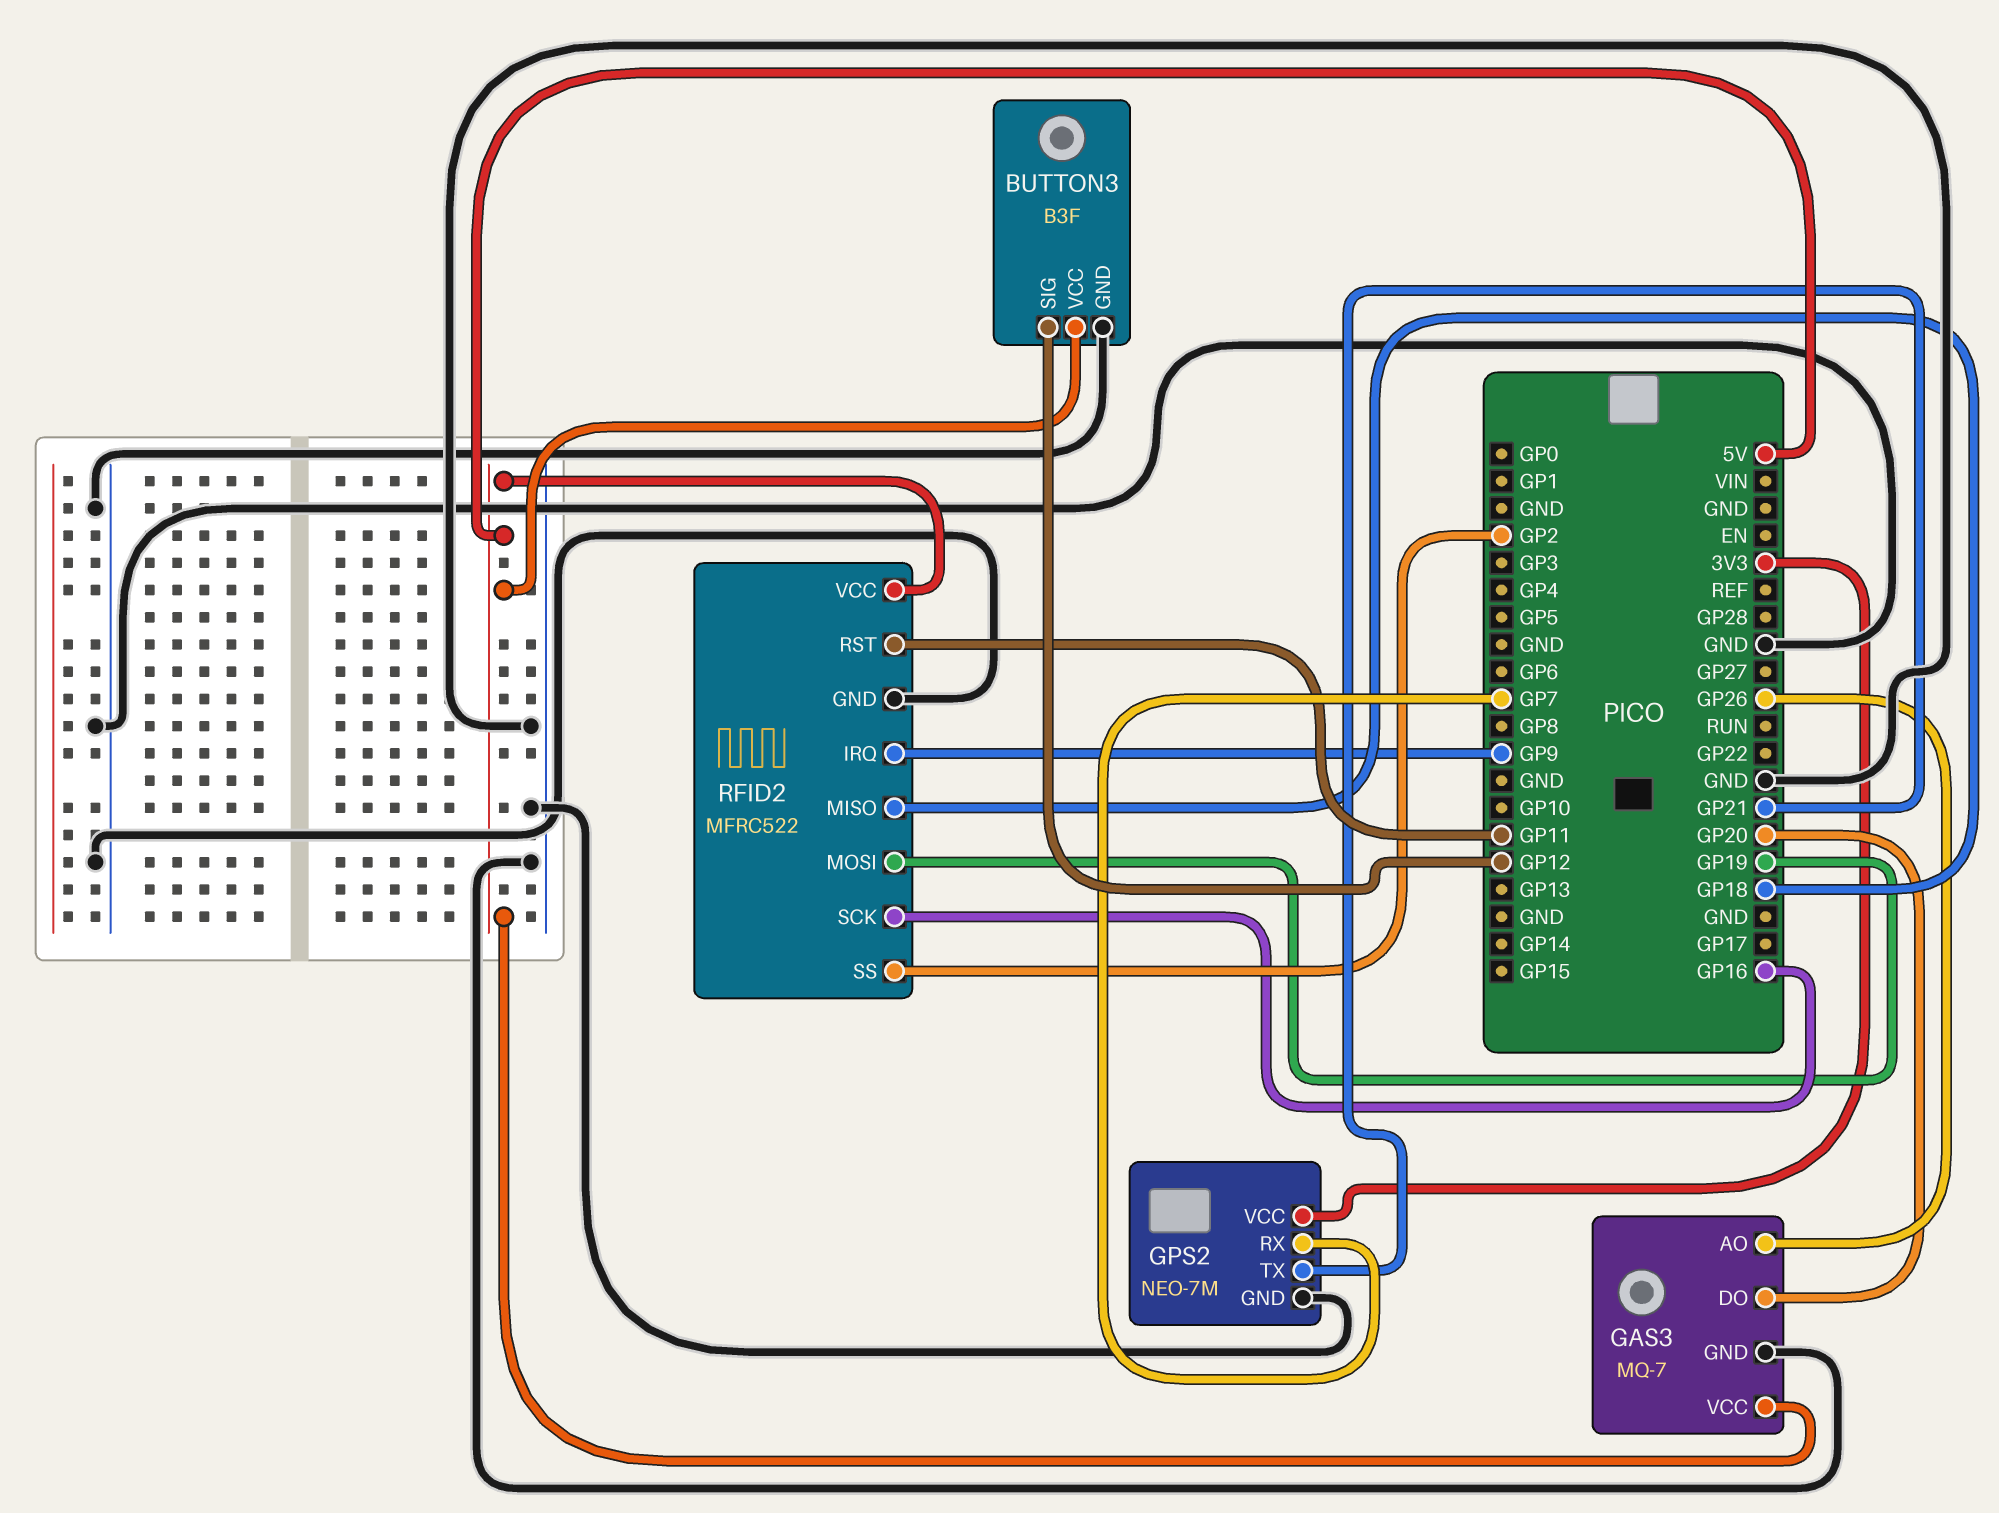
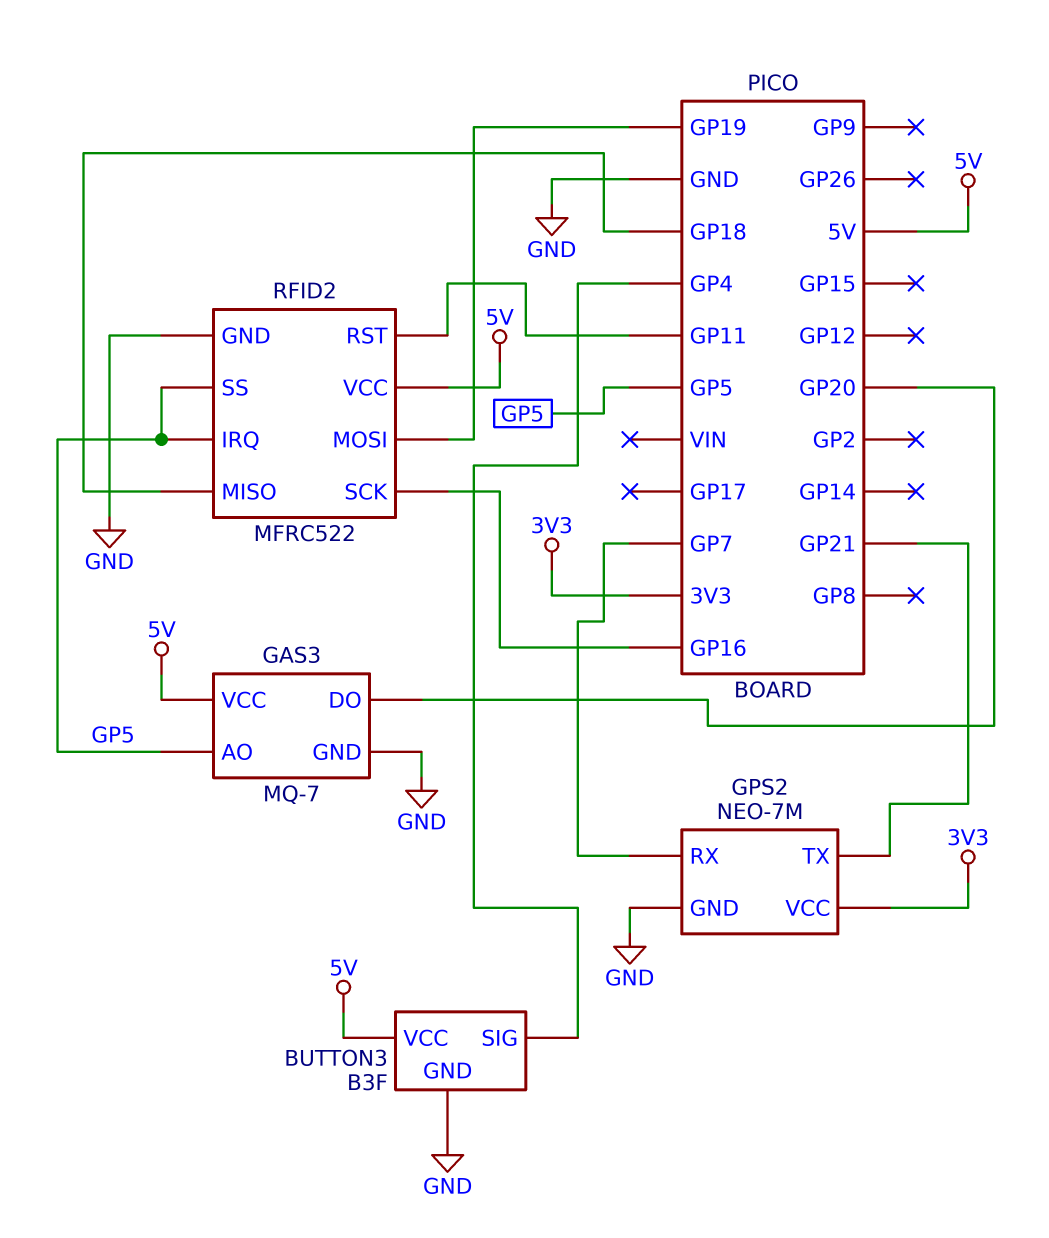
BUTTON3 pin SIG: GP12 -> GP4
GAS3 pin AO: GP26 -> GP5
RFID2 pin IRQ: GP9 -> GP5
RFID2 pin SS: GP2 -> GP5

